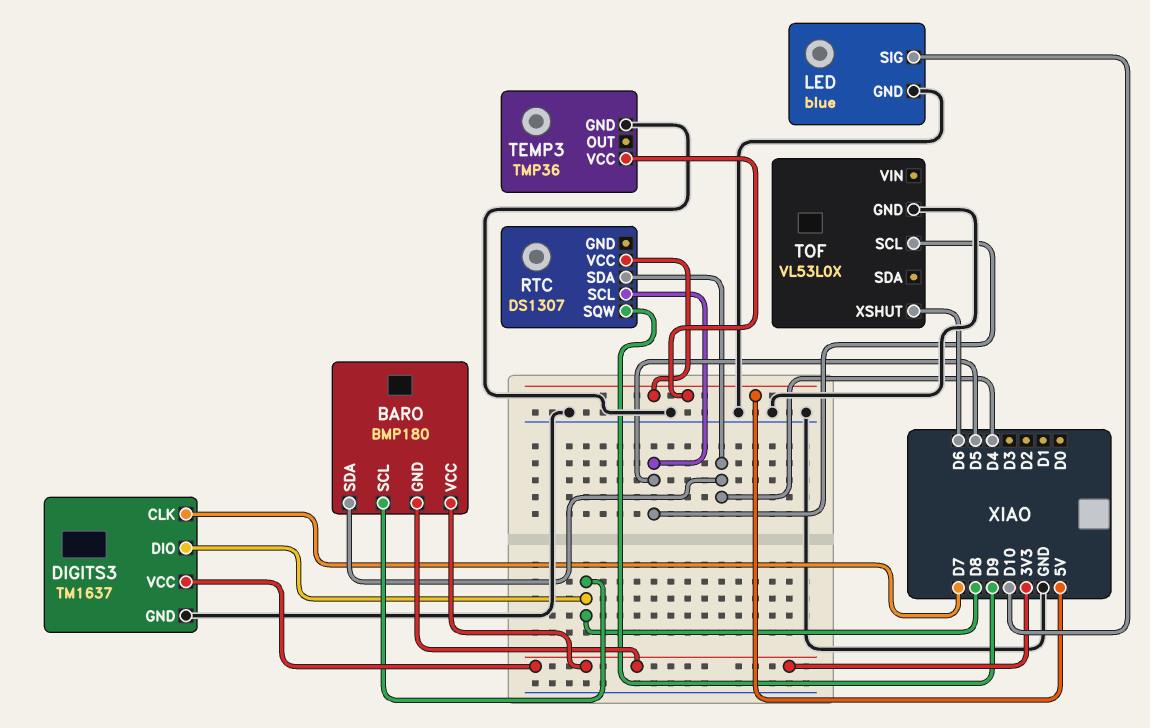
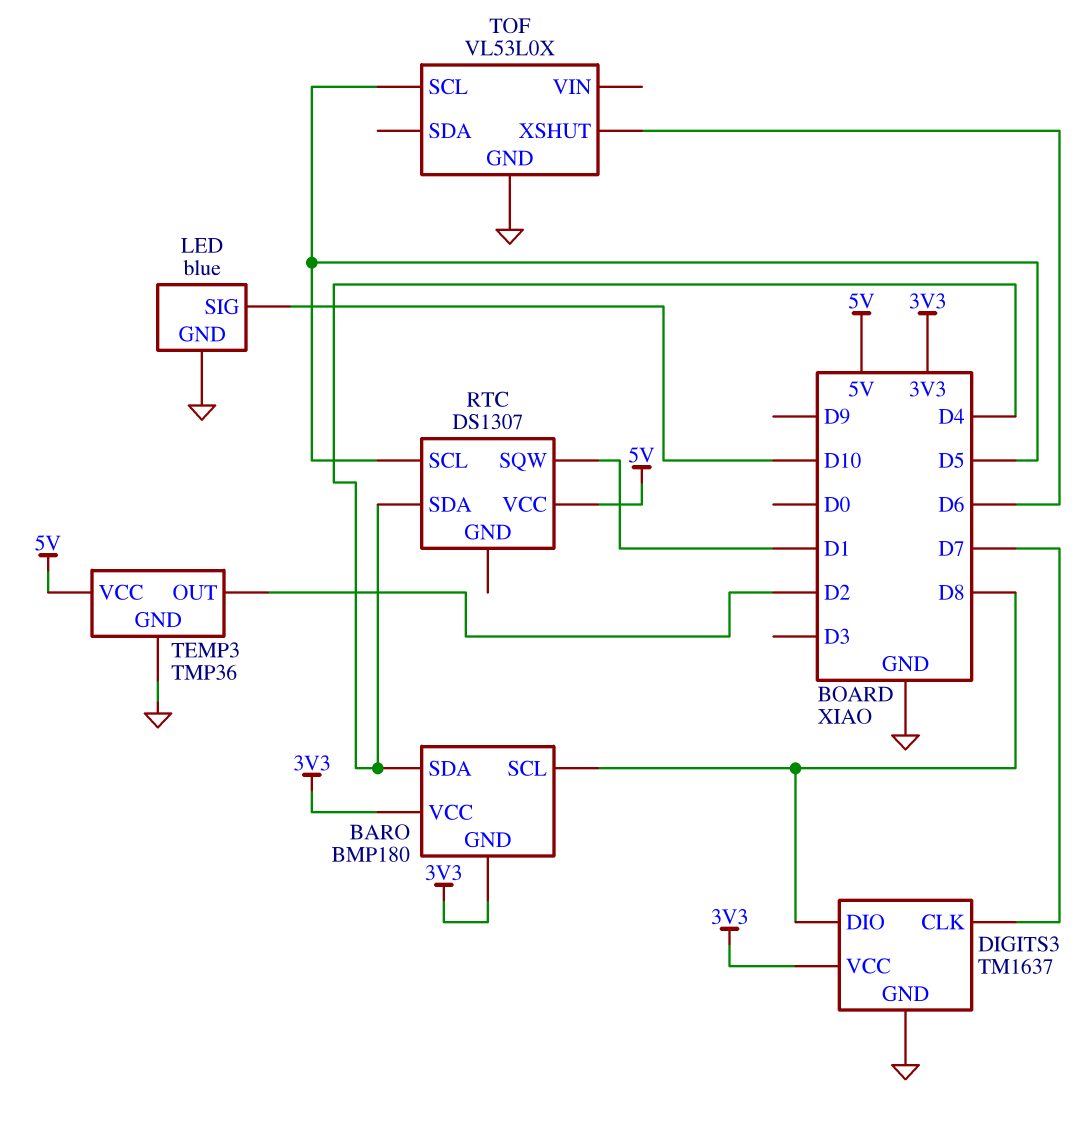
RTC pin SQW: D9 -> D1
TEMP3 pin OUT: none -> D2

